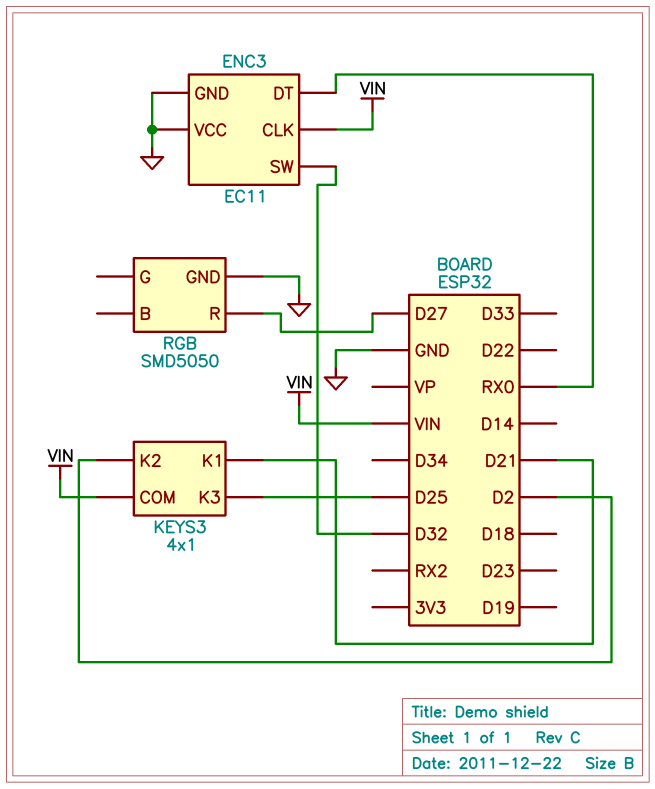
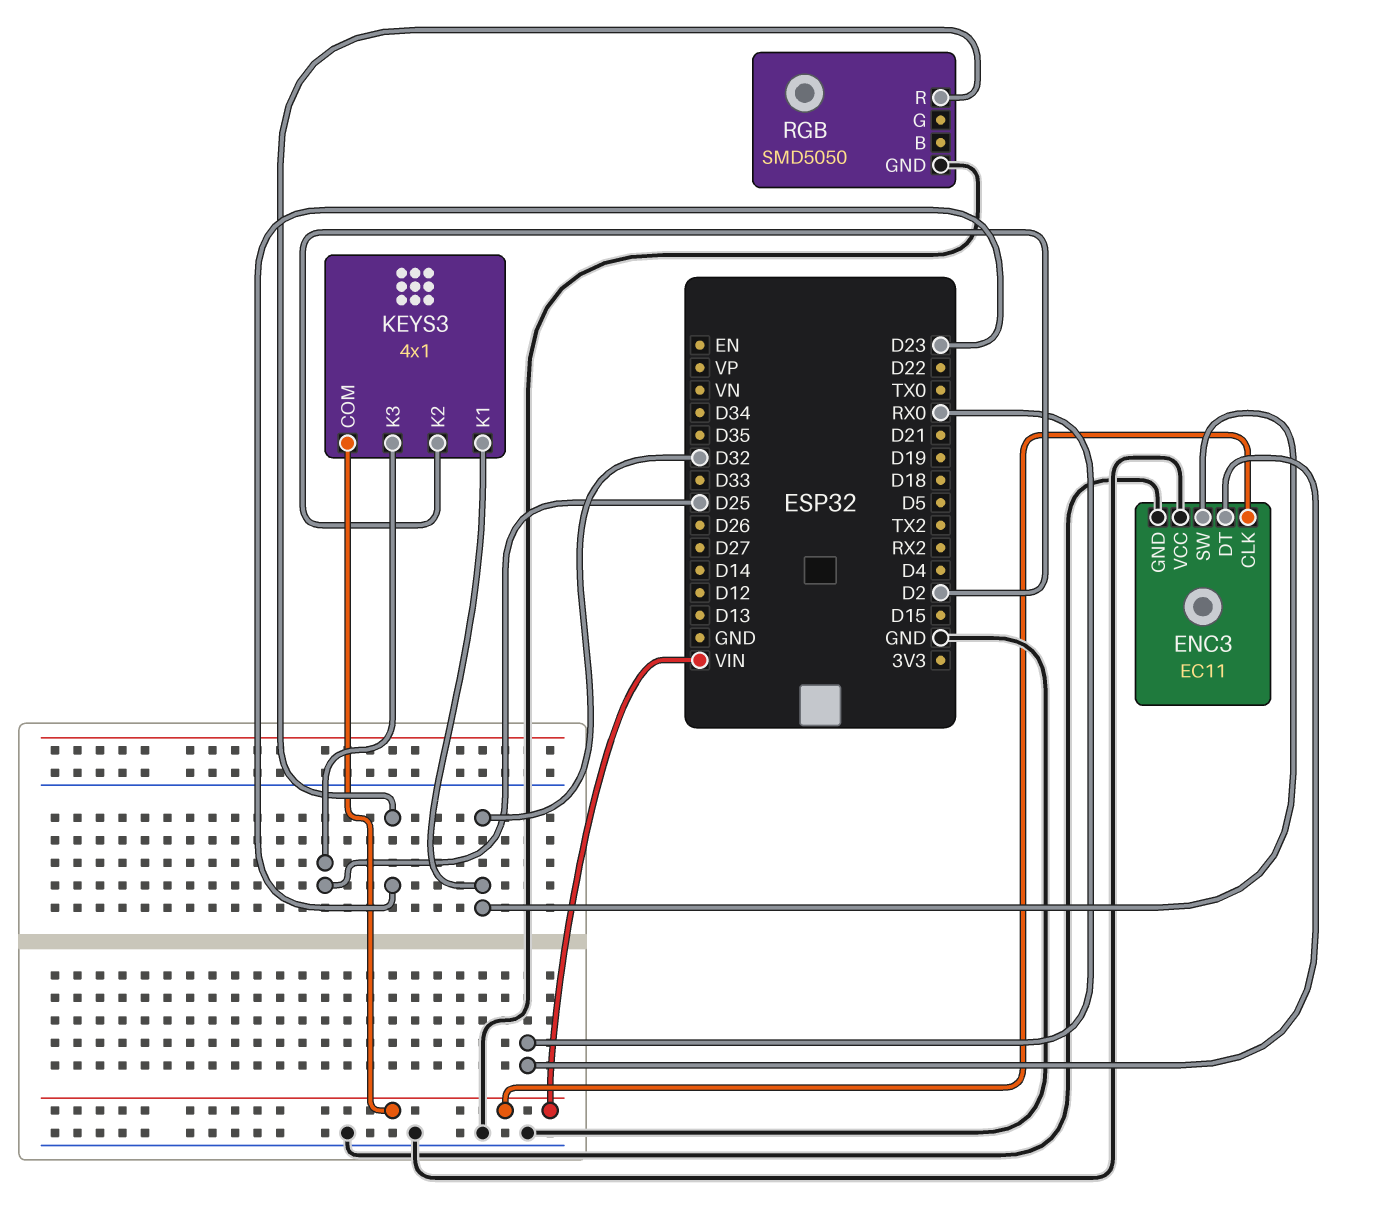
KEYS3 pin K1: D21 -> D32
RGB pin R: D27 -> D23

